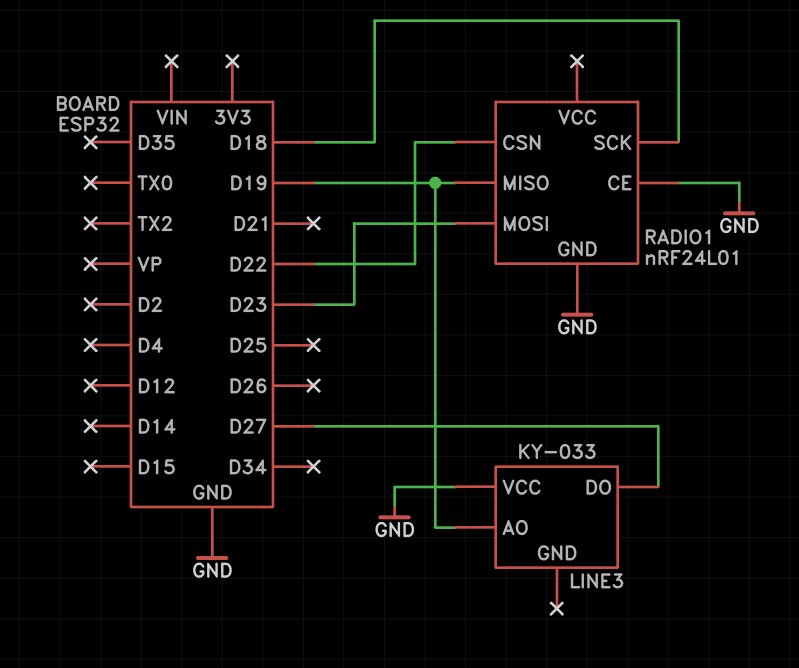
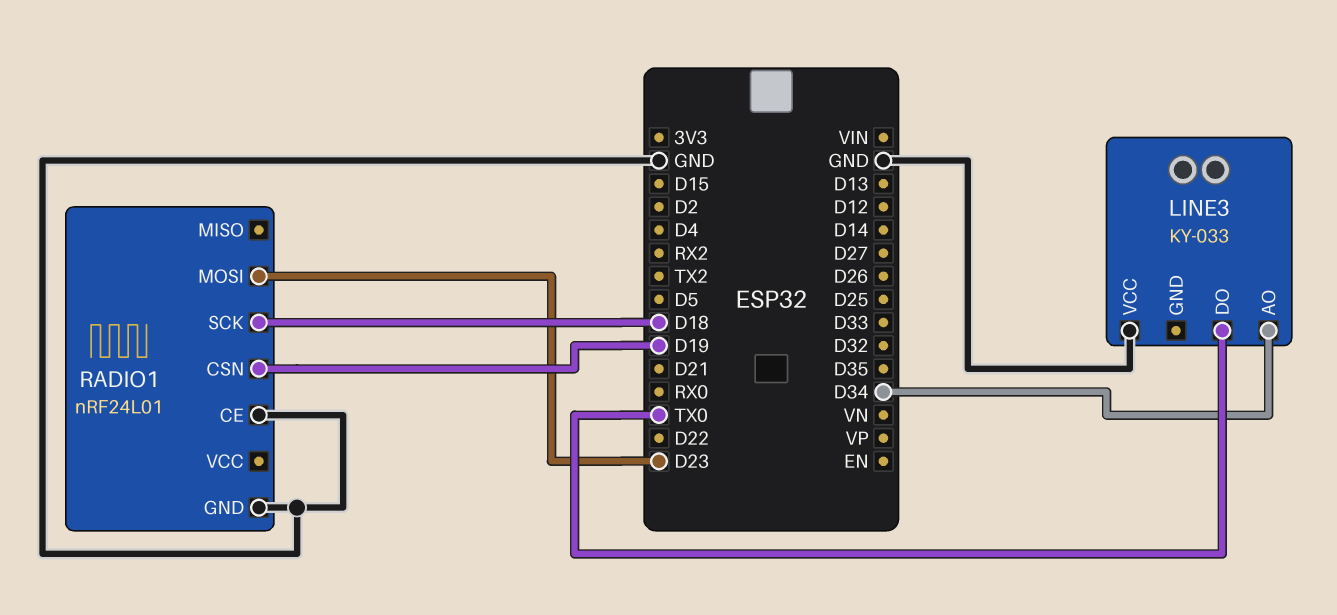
LINE3 pin AO: D19 -> D34
LINE3 pin DO: D27 -> TX0
RADIO1 pin CSN: D22 -> D19
RADIO1 pin MISO: D19 -> none

